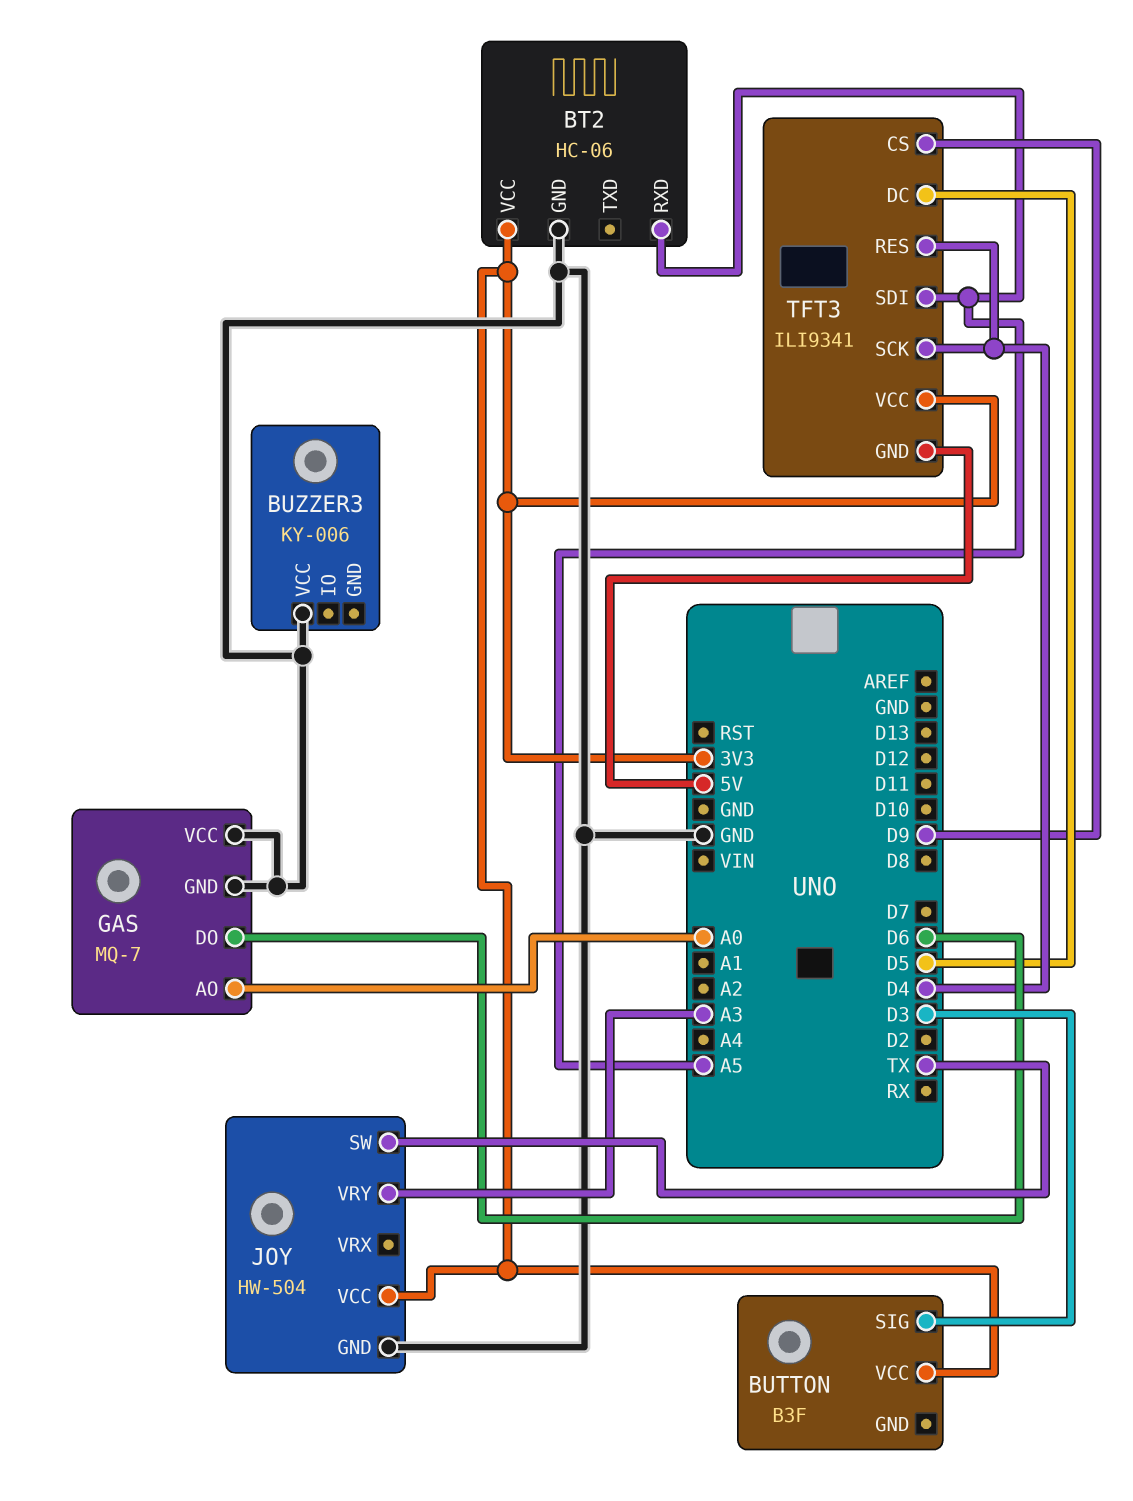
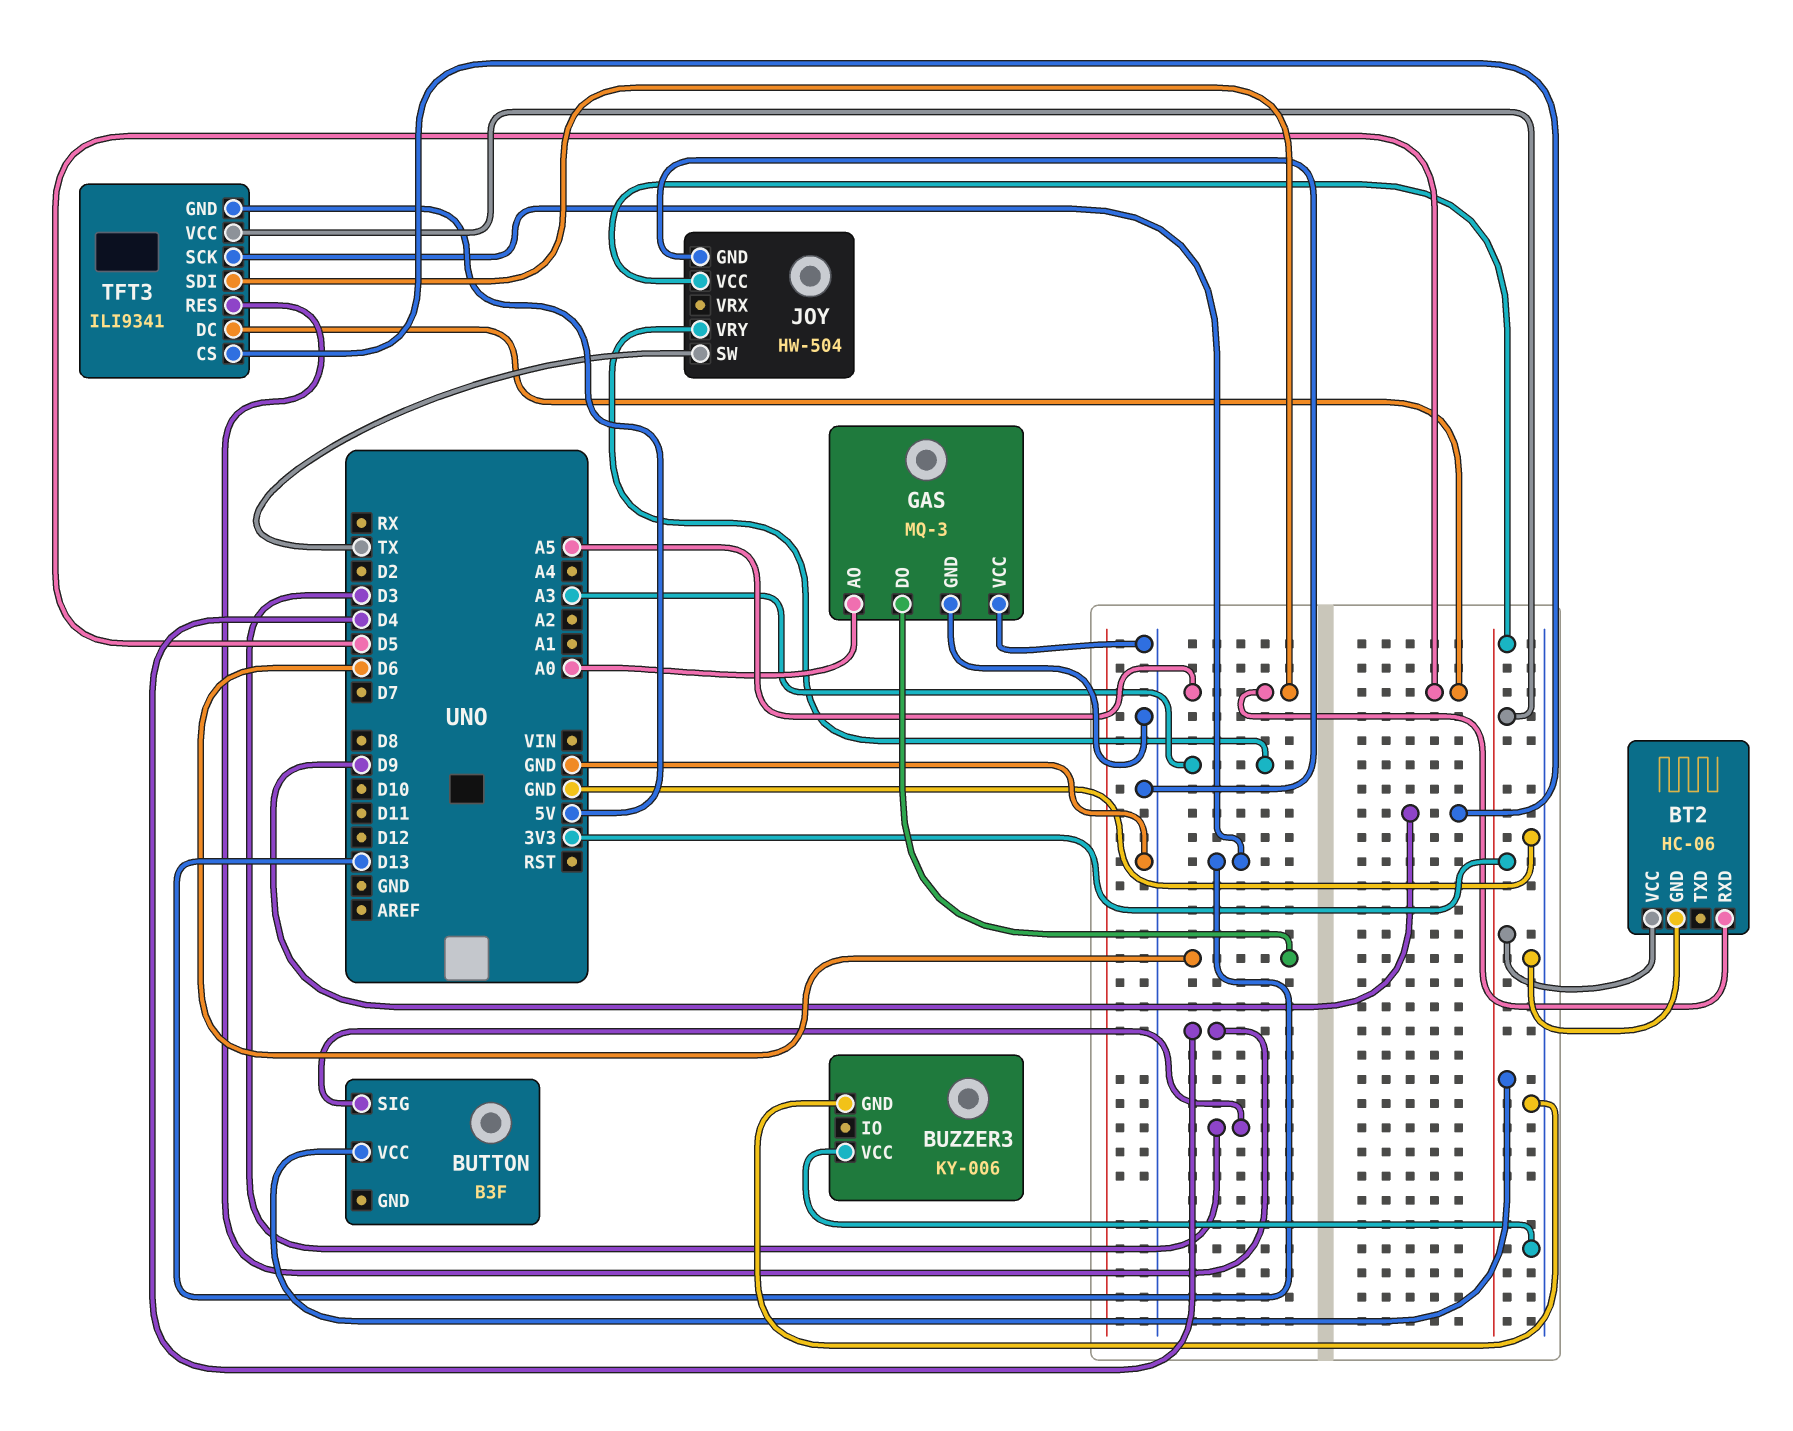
BUZZER3 pin GND: none -> GND
GAS: MQ-7 -> MQ-3
TFT3 pin SCK: D4 -> D13

